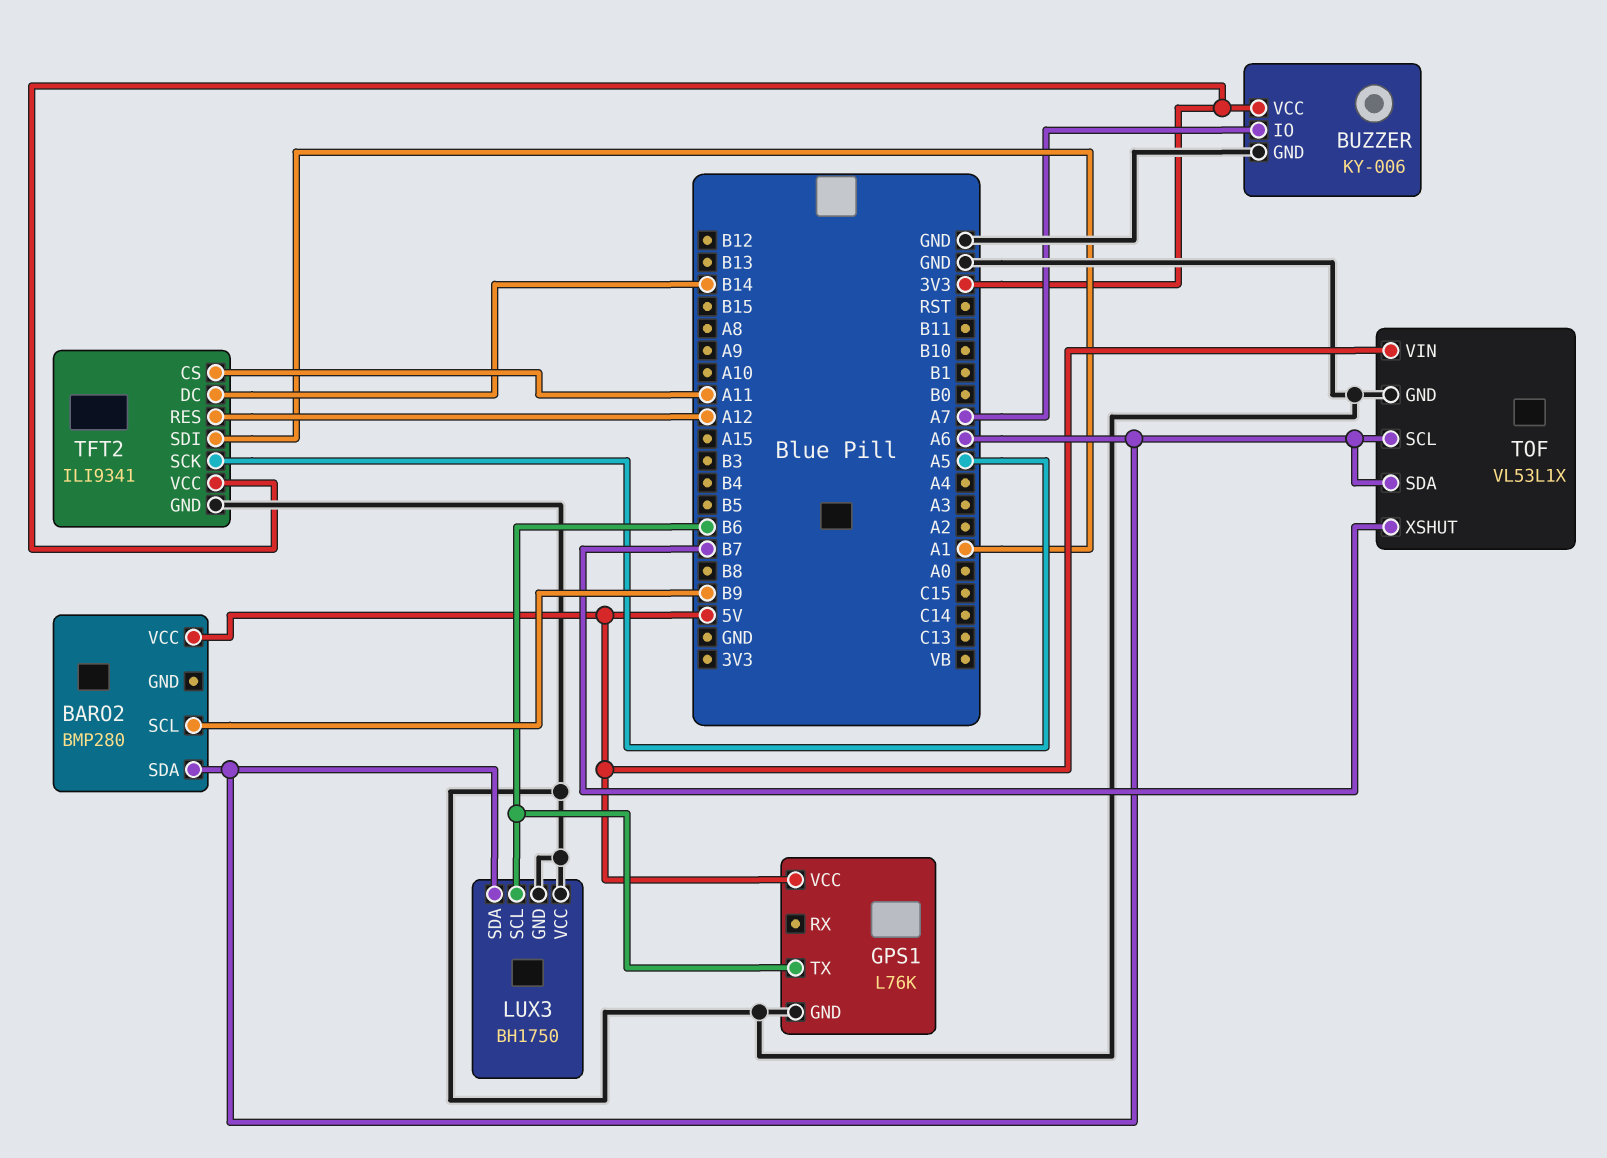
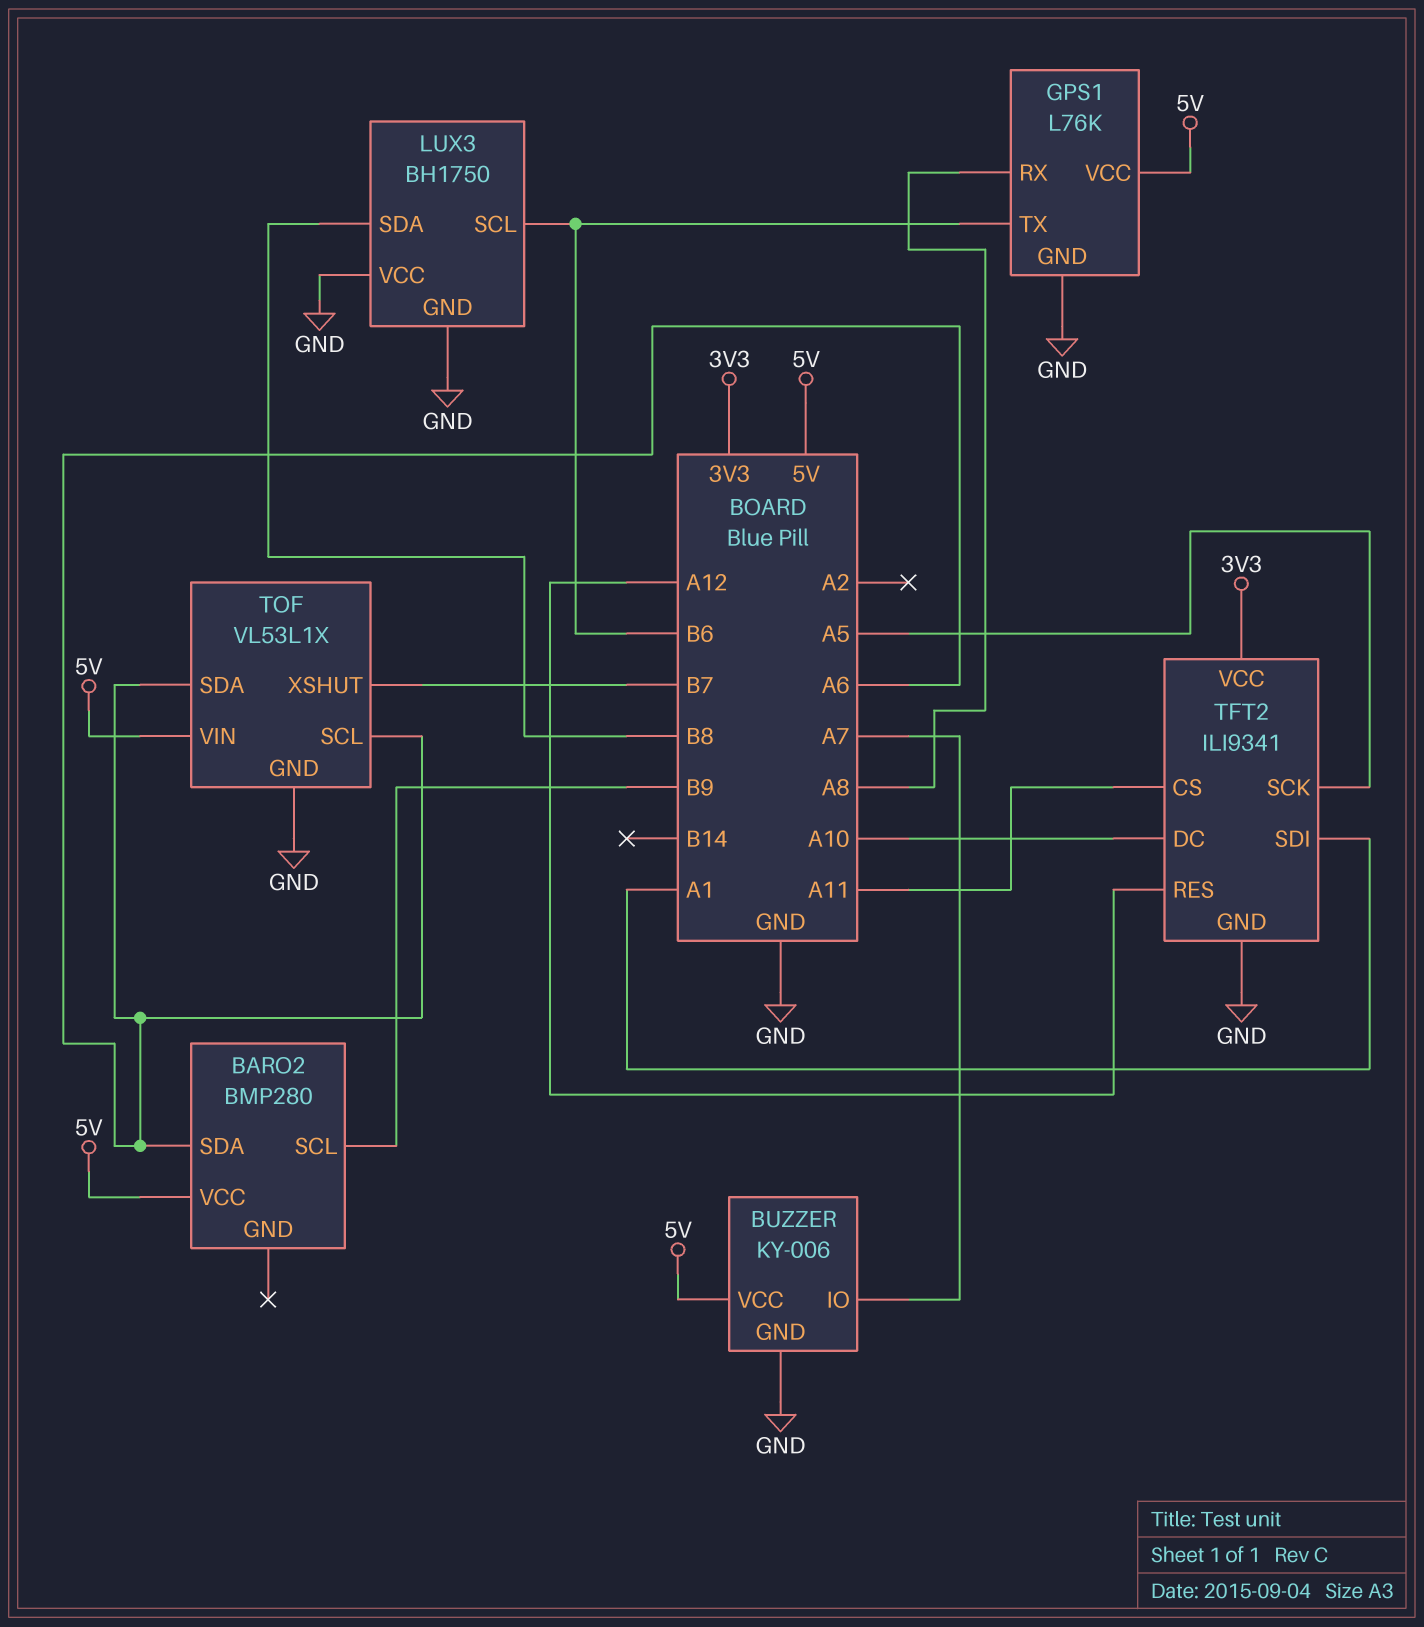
BUZZER pin VCC: 3V3 -> 5V
GPS1 pin RX: none -> A8
LUX3 pin SDA: A6 -> B8
TFT2 pin DC: B14 -> A10

